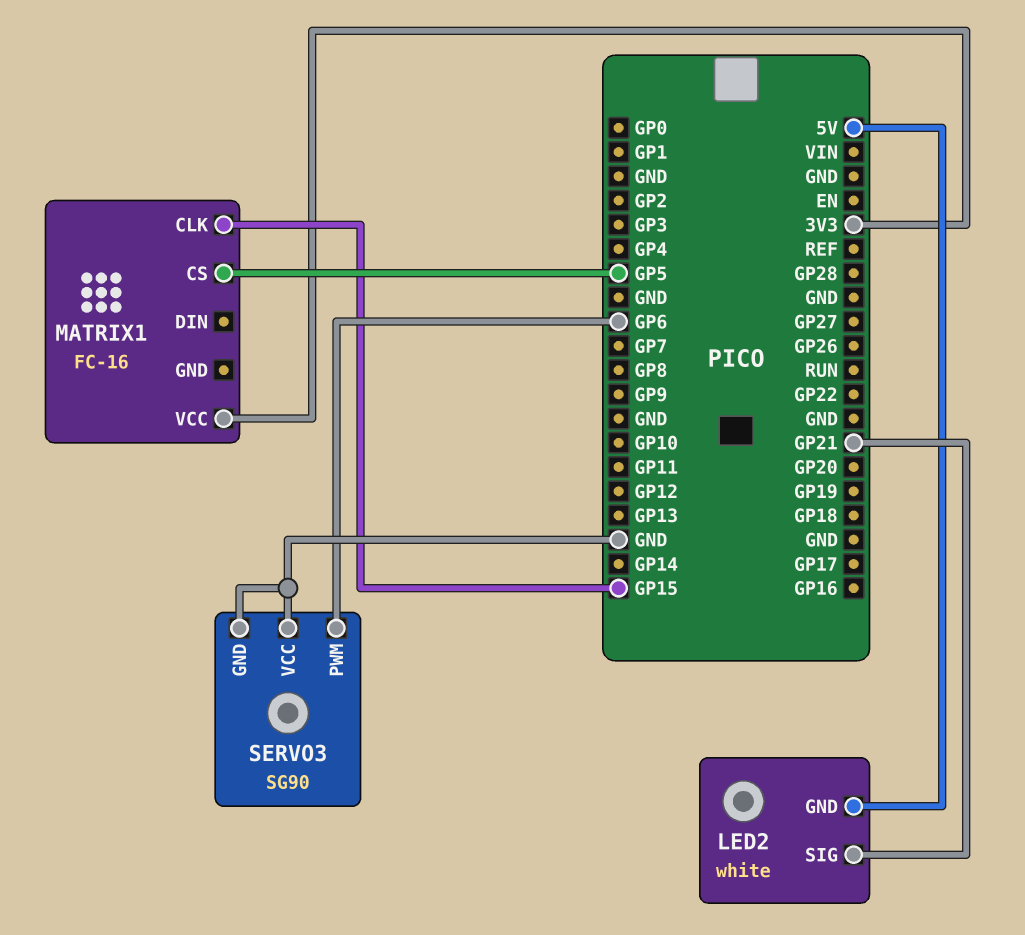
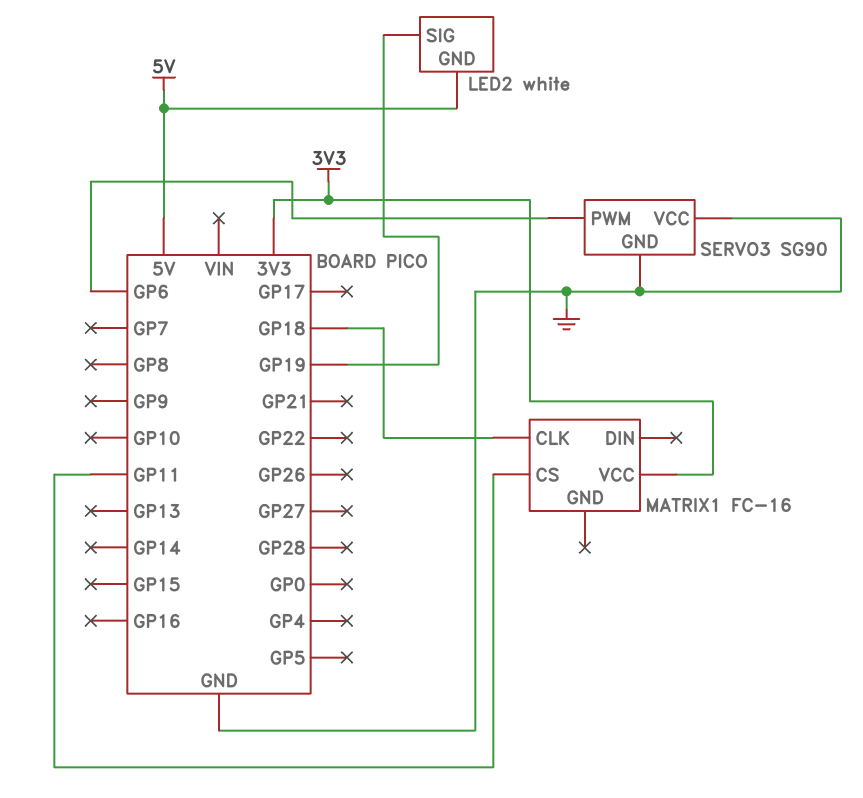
LED2 pin SIG: GP21 -> GP19
MATRIX1 pin CLK: GP15 -> GP18
MATRIX1 pin CS: GP5 -> GP11

